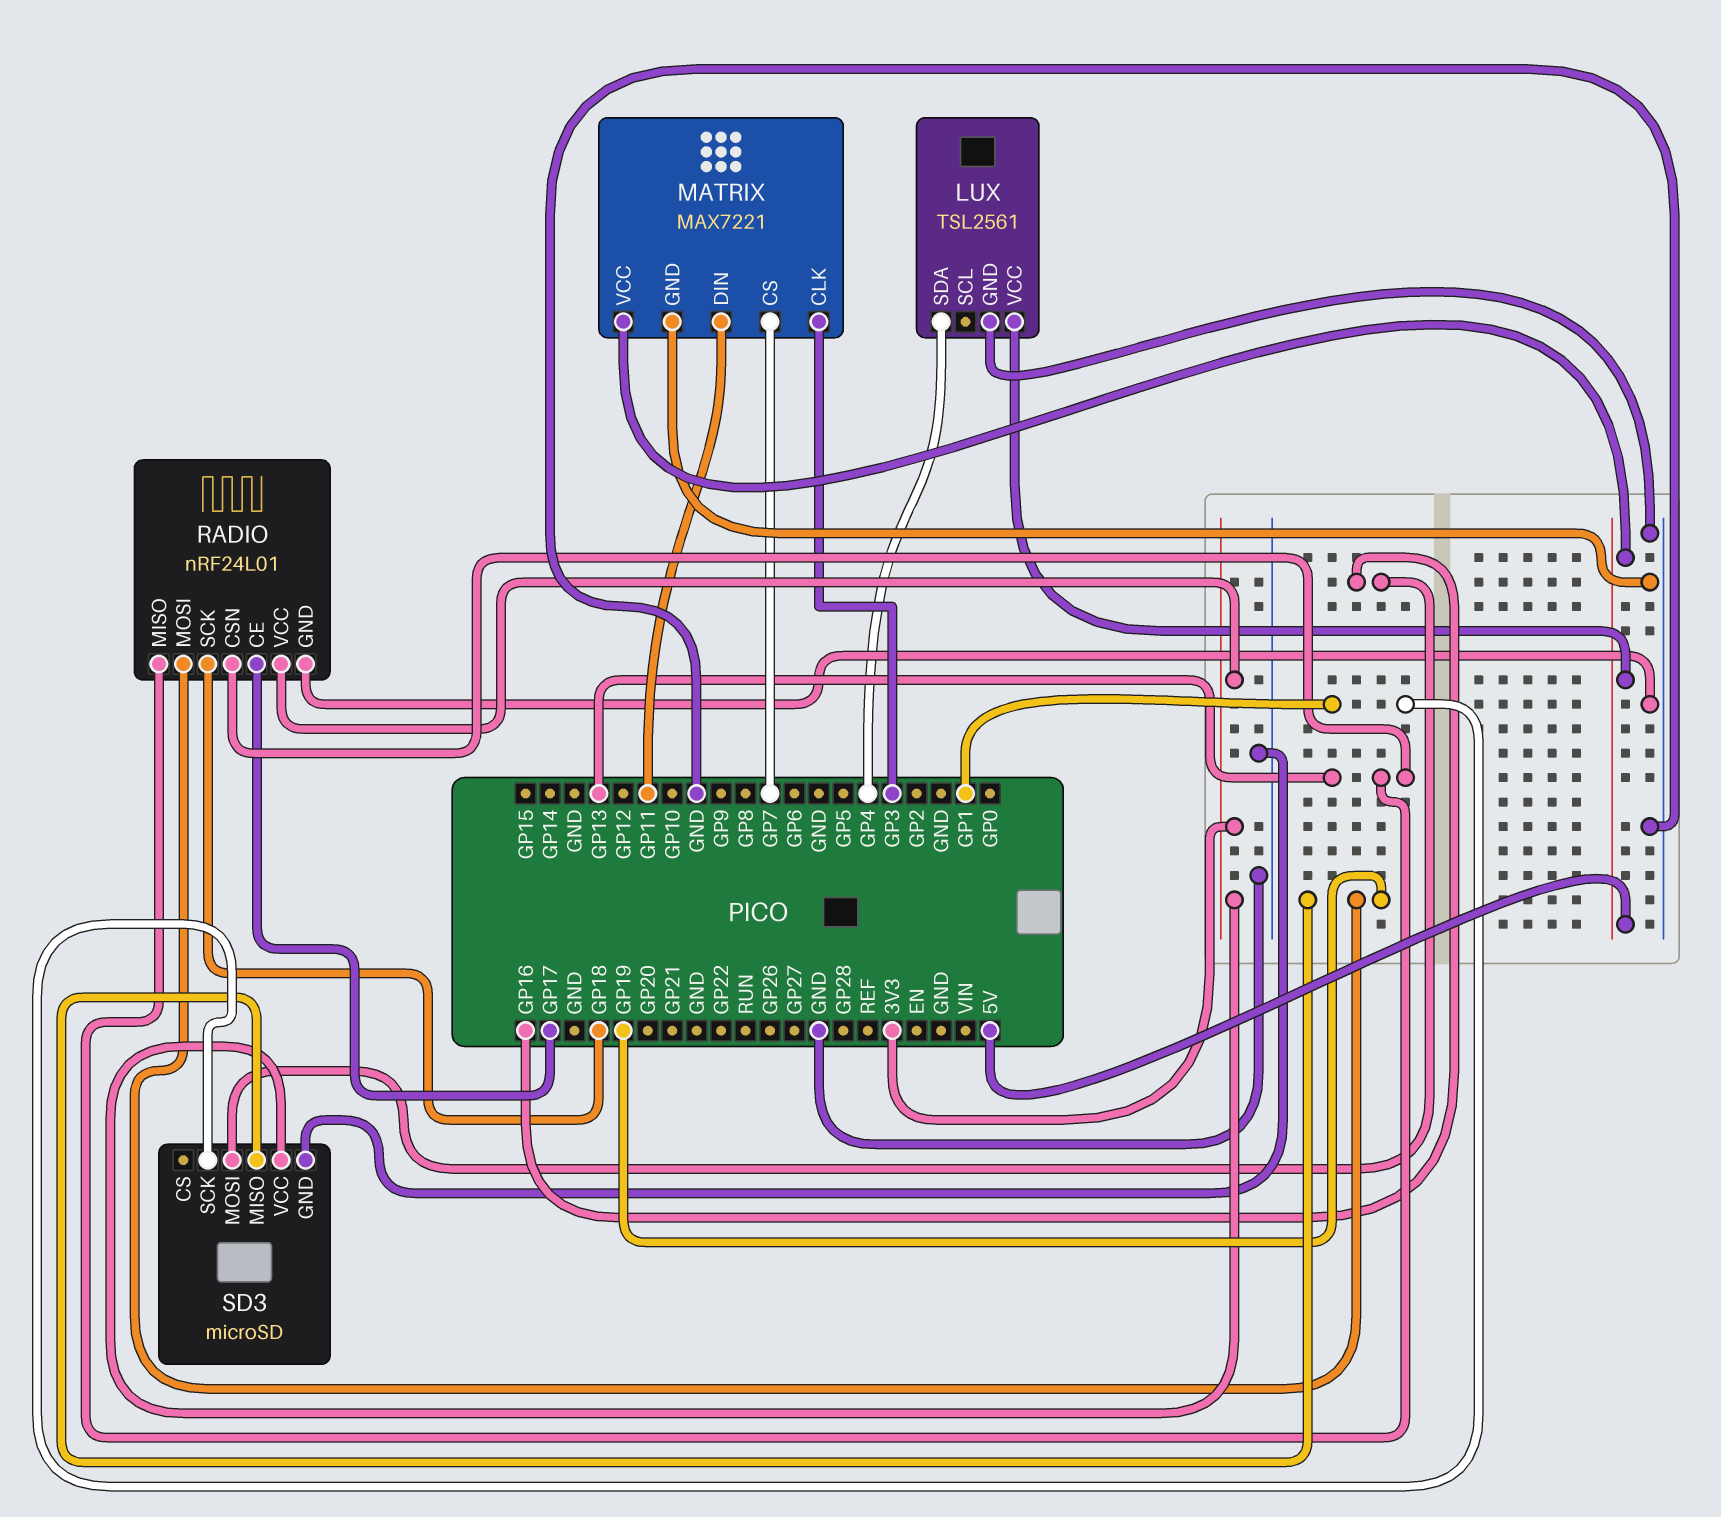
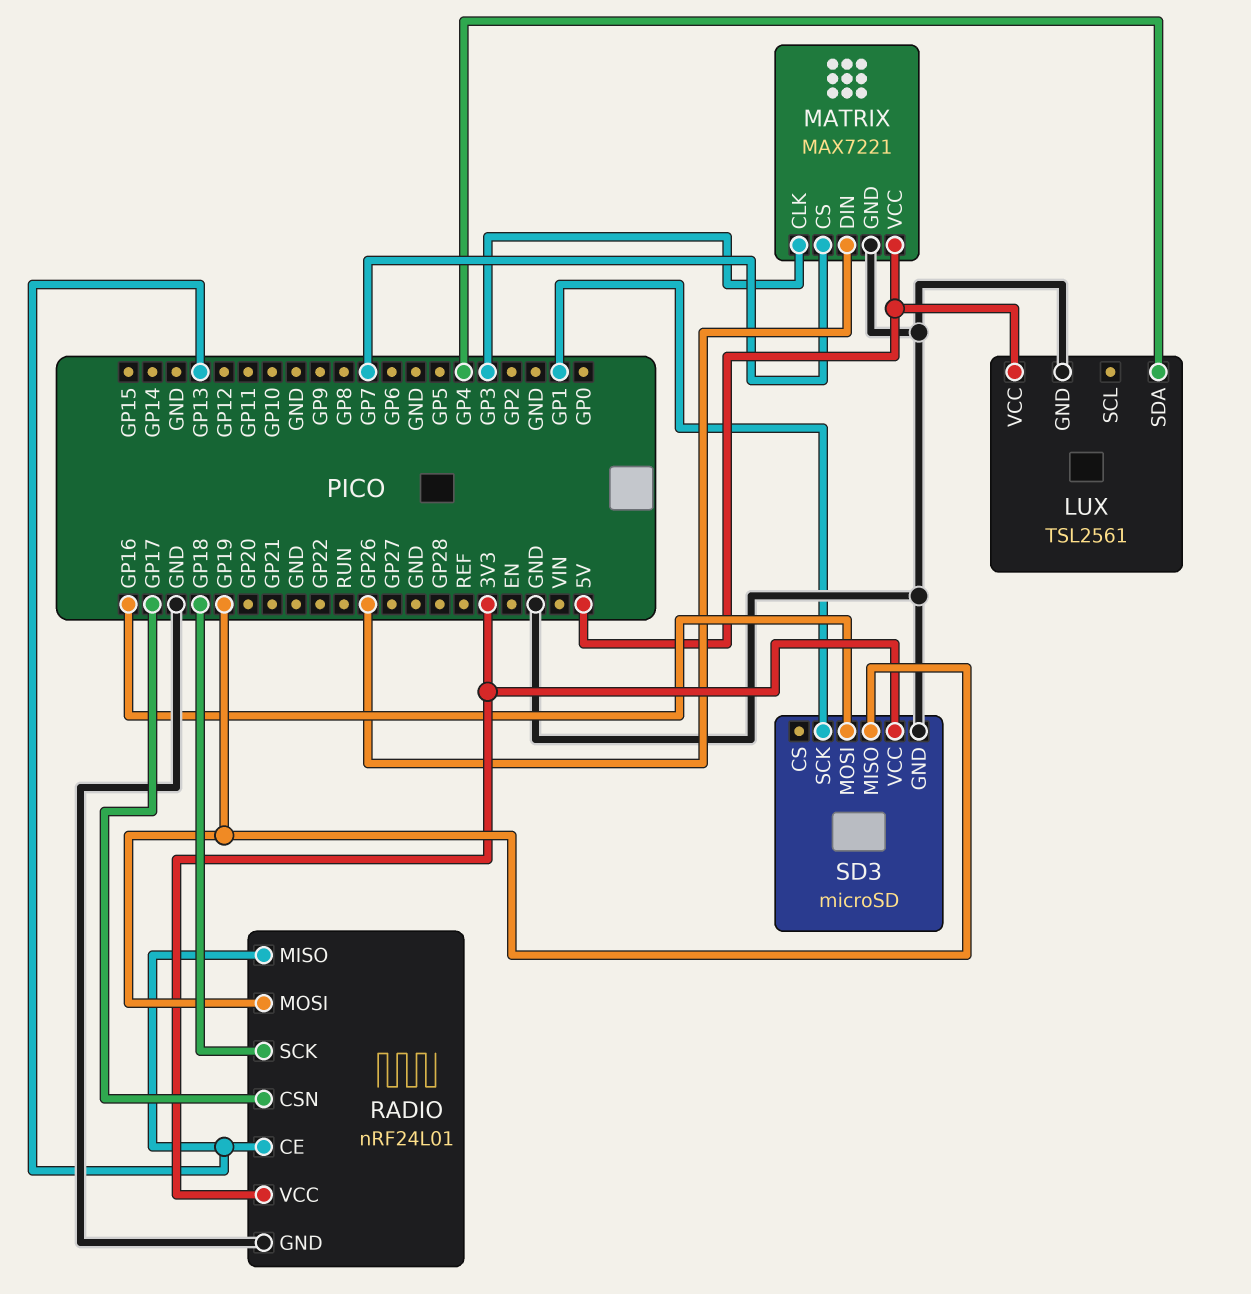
MATRIX pin DIN: GP11 -> GP26
RADIO pin CE: GP17 -> GP13
RADIO pin CSN: GP13 -> GP17

